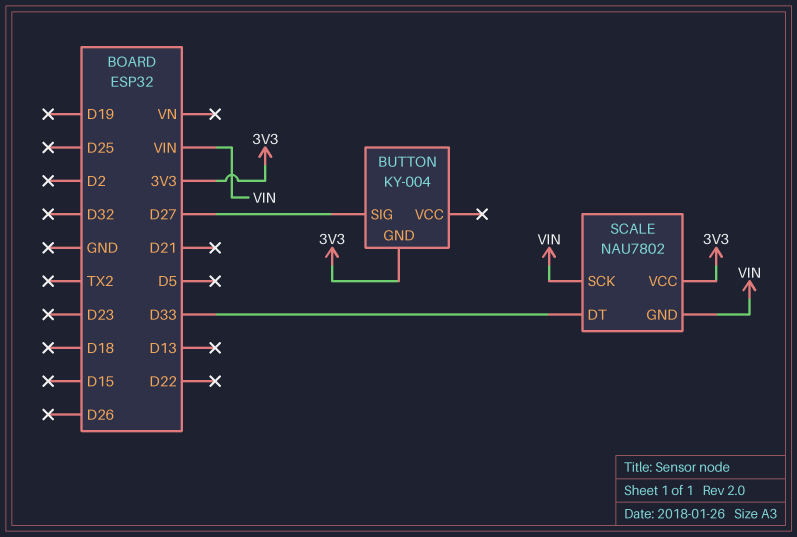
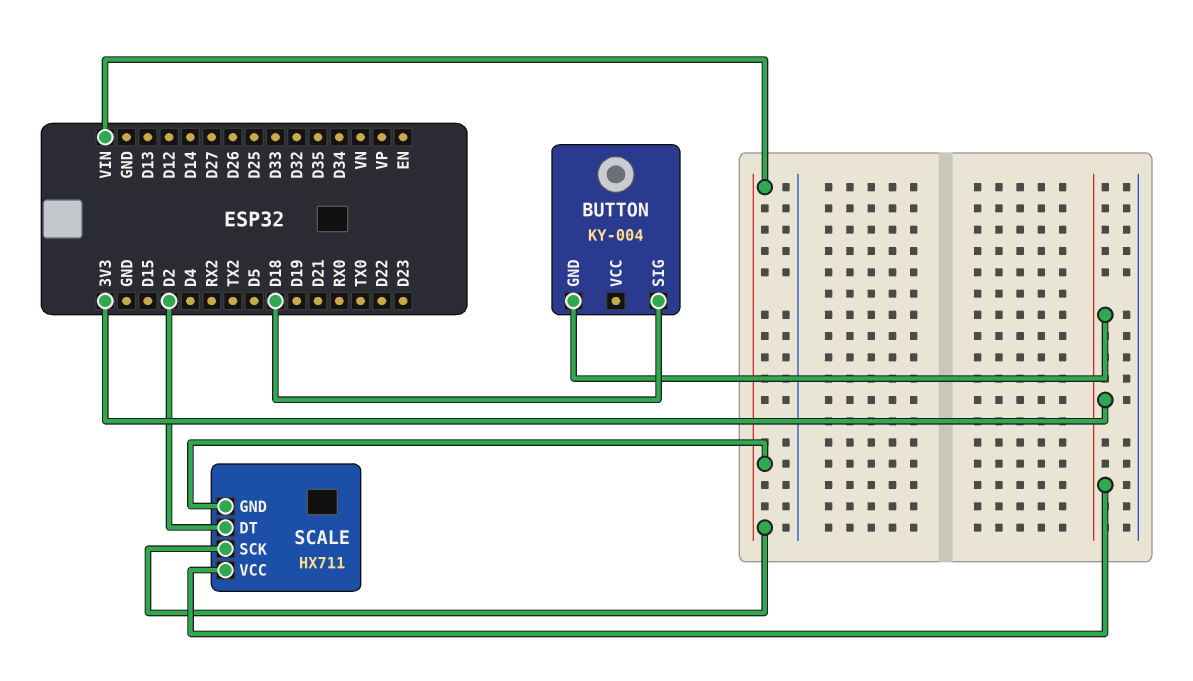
BUTTON pin SIG: D27 -> D18
SCALE: NAU7802 -> HX711
SCALE pin DT: D33 -> D2

